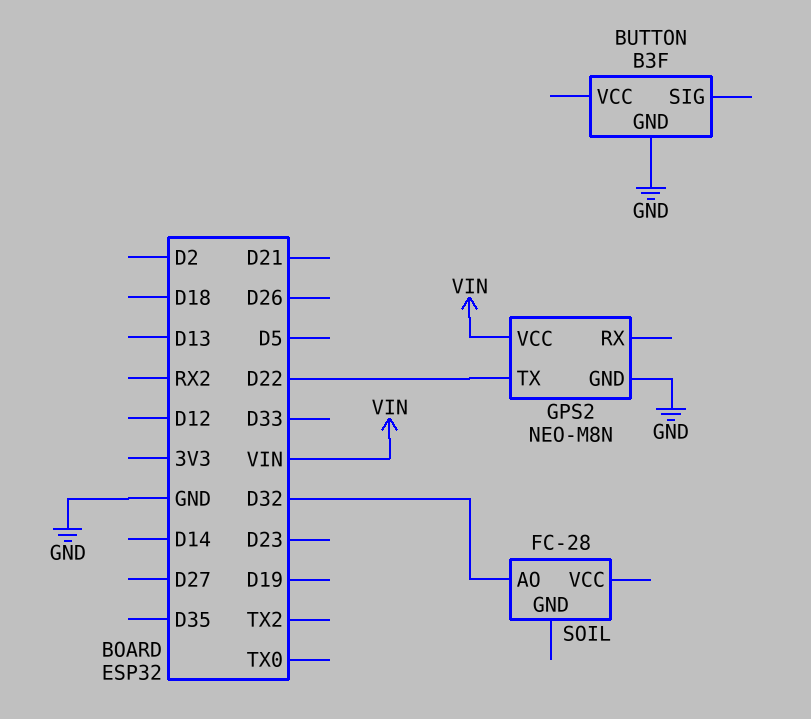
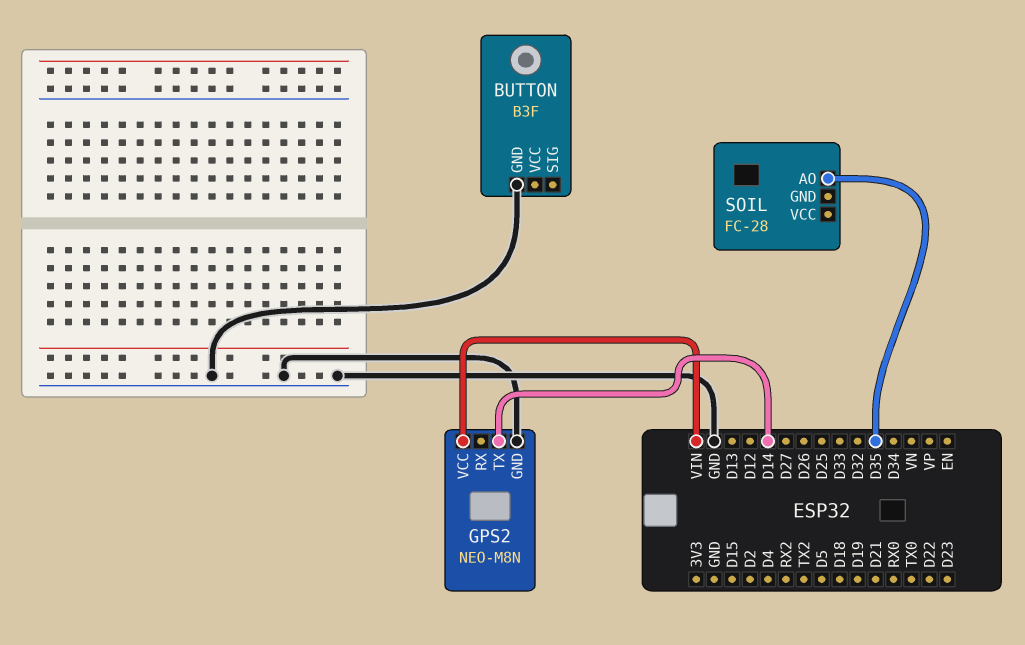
GPS2 pin TX: D22 -> D14
SOIL pin AO: D32 -> D35

